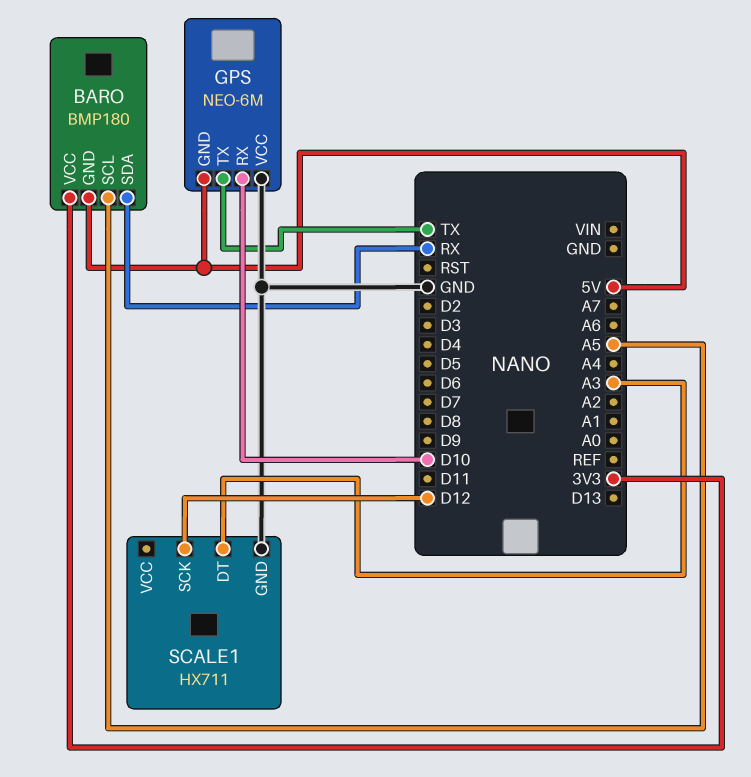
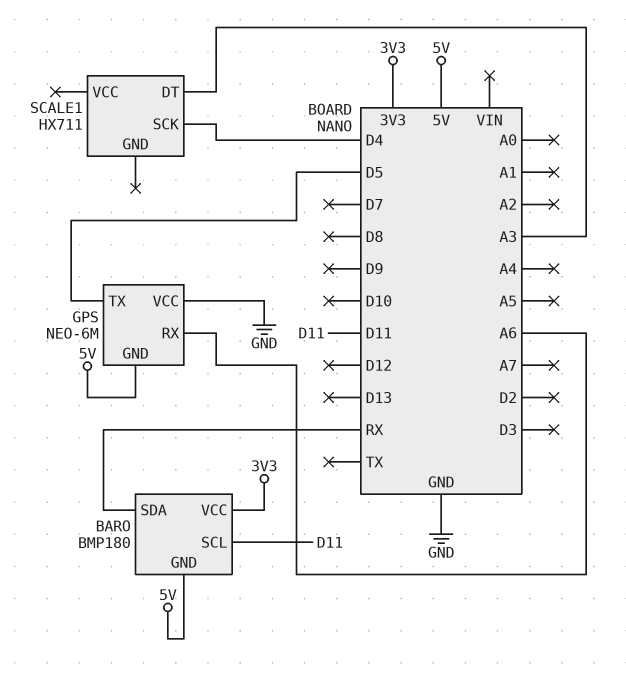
BARO pin SCL: A5 -> D11
GPS pin RX: D10 -> A6
GPS pin TX: TX -> D5
SCALE1 pin GND: GND -> none
SCALE1 pin SCK: D12 -> D4

